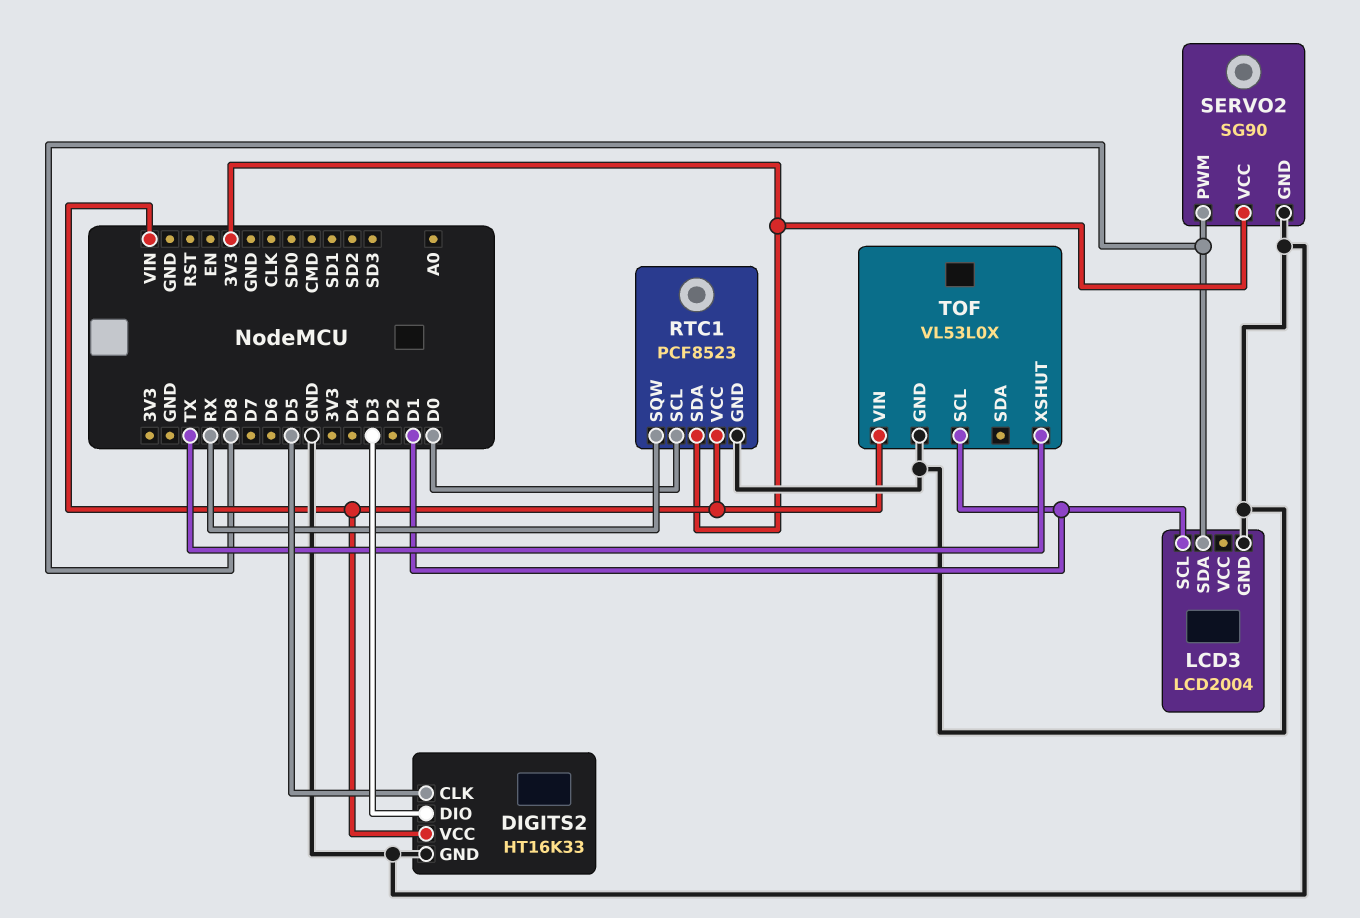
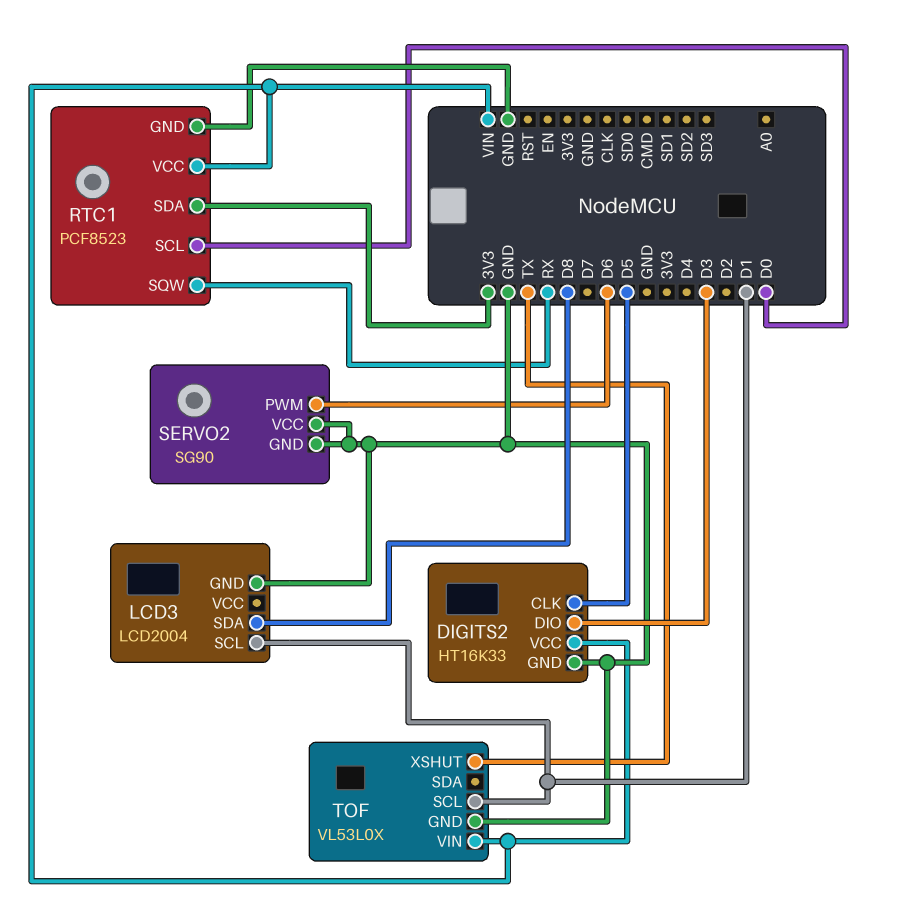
SERVO2 pin PWM: D8 -> D6
SERVO2 pin VCC: 3V3 -> GND

